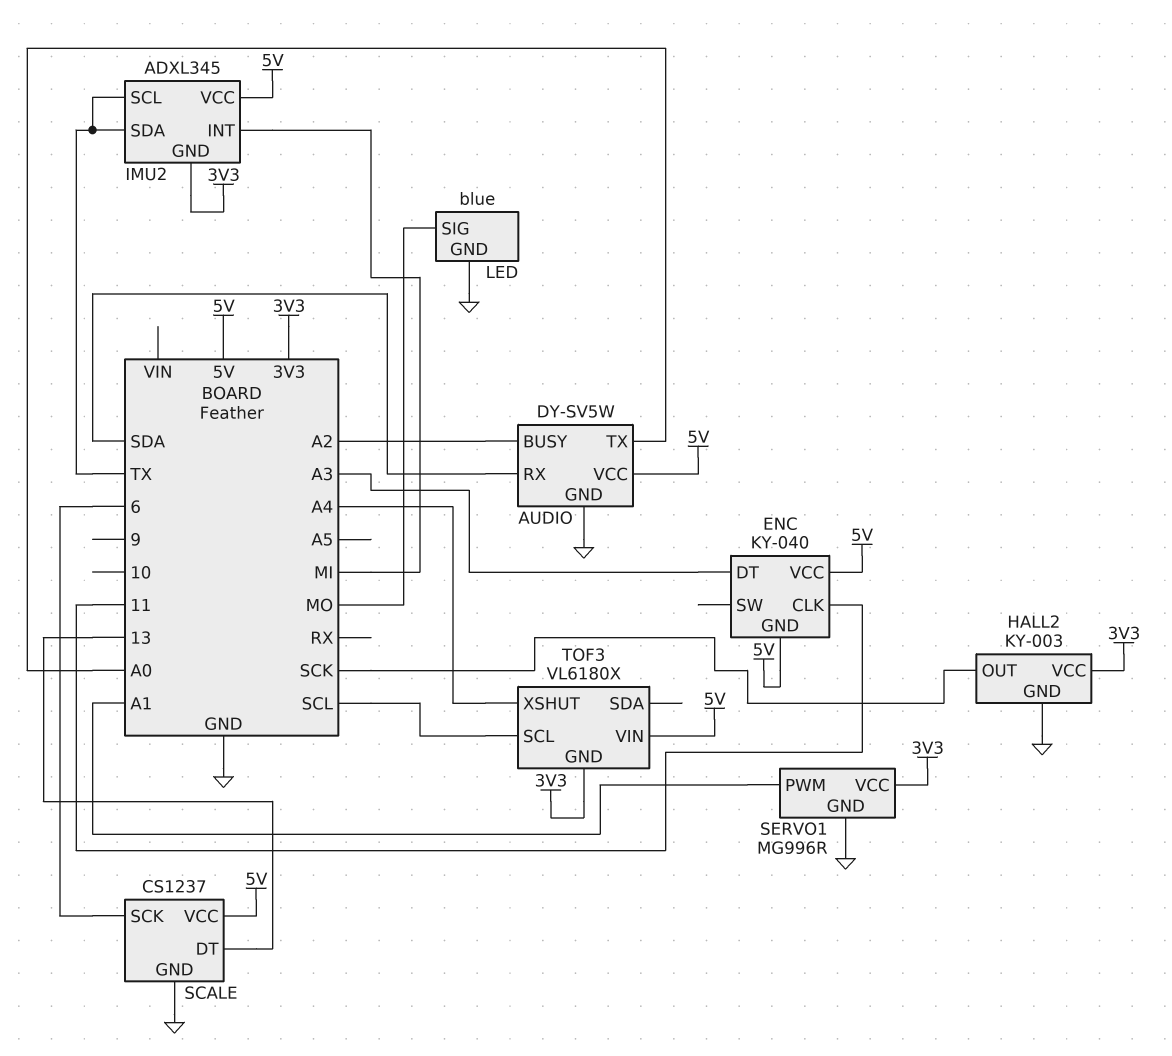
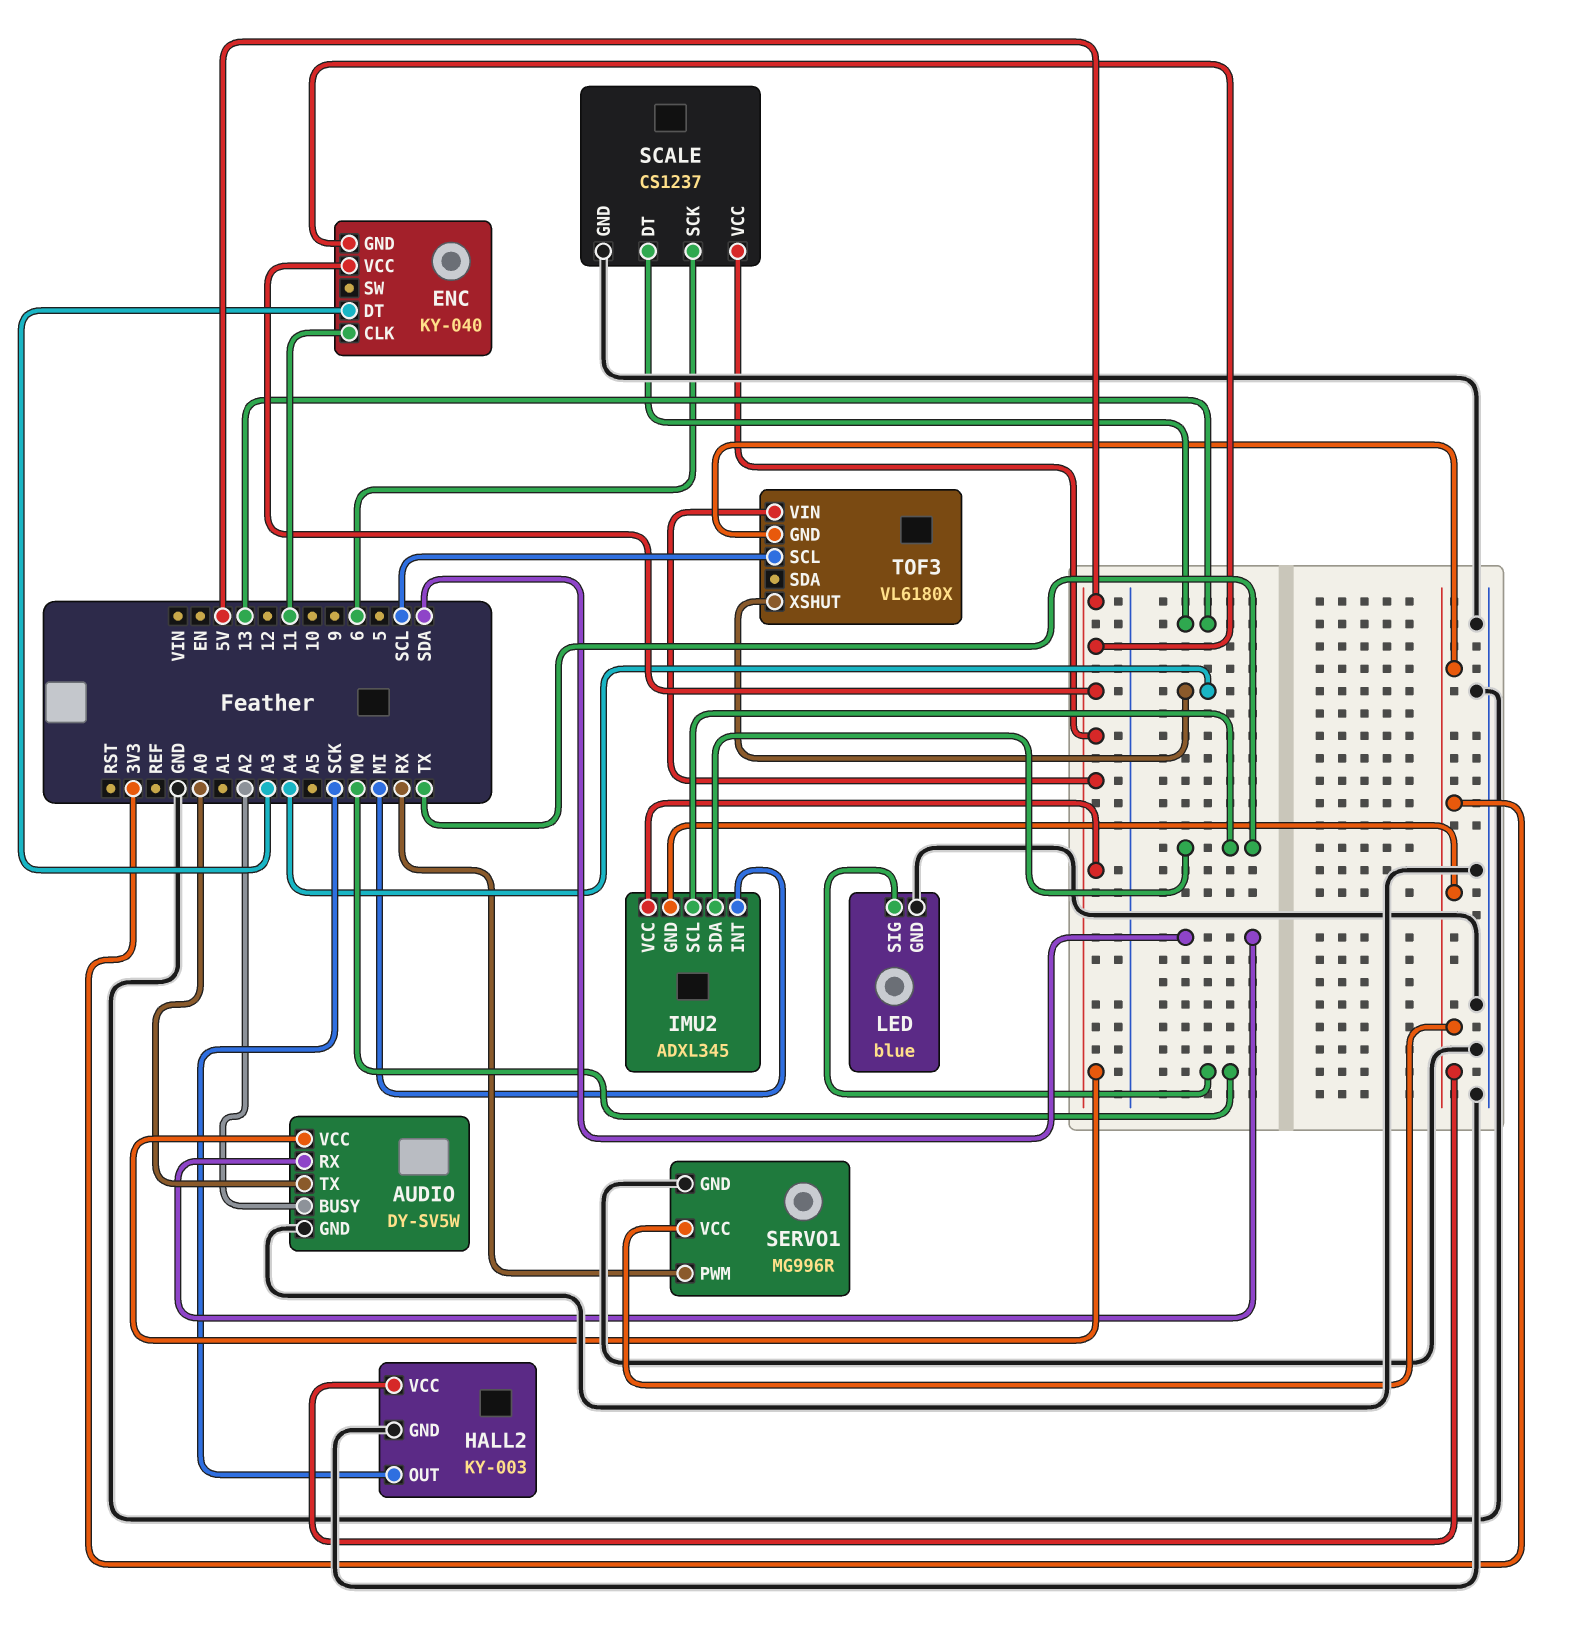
SERVO1 pin PWM: A1 -> RX

